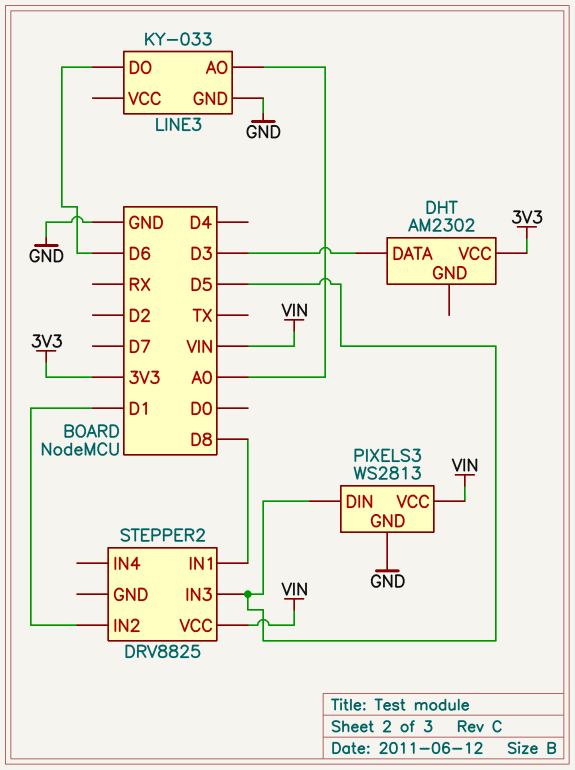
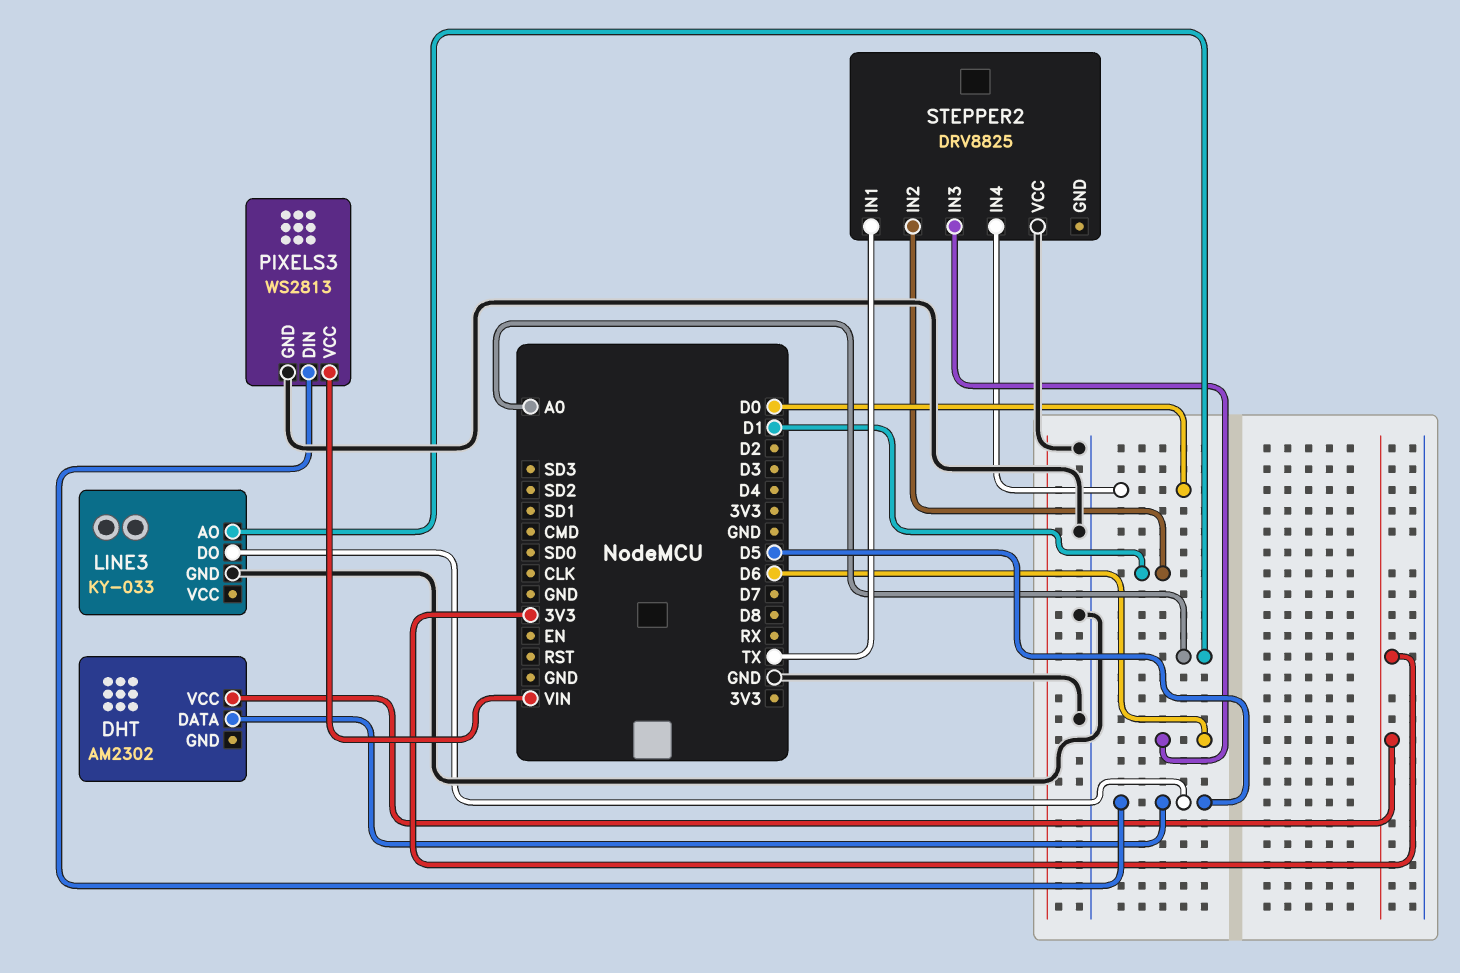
DHT pin DATA: D3 -> D5
LINE3 pin DO: D6 -> D5
STEPPER2 pin IN1: D8 -> TX
STEPPER2 pin IN3: D5 -> D6
STEPPER2 pin IN4: none -> D0
STEPPER2 pin VCC: VIN -> GND

